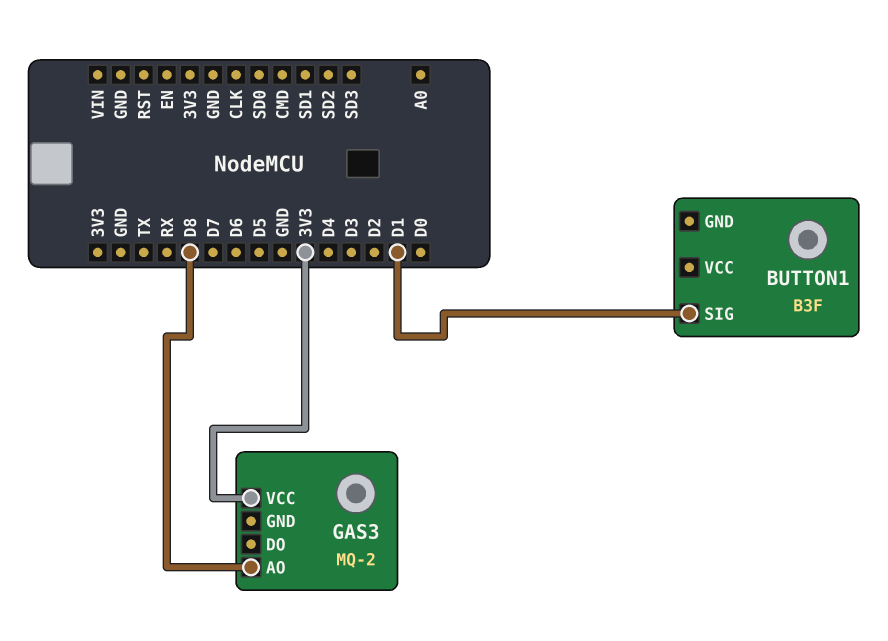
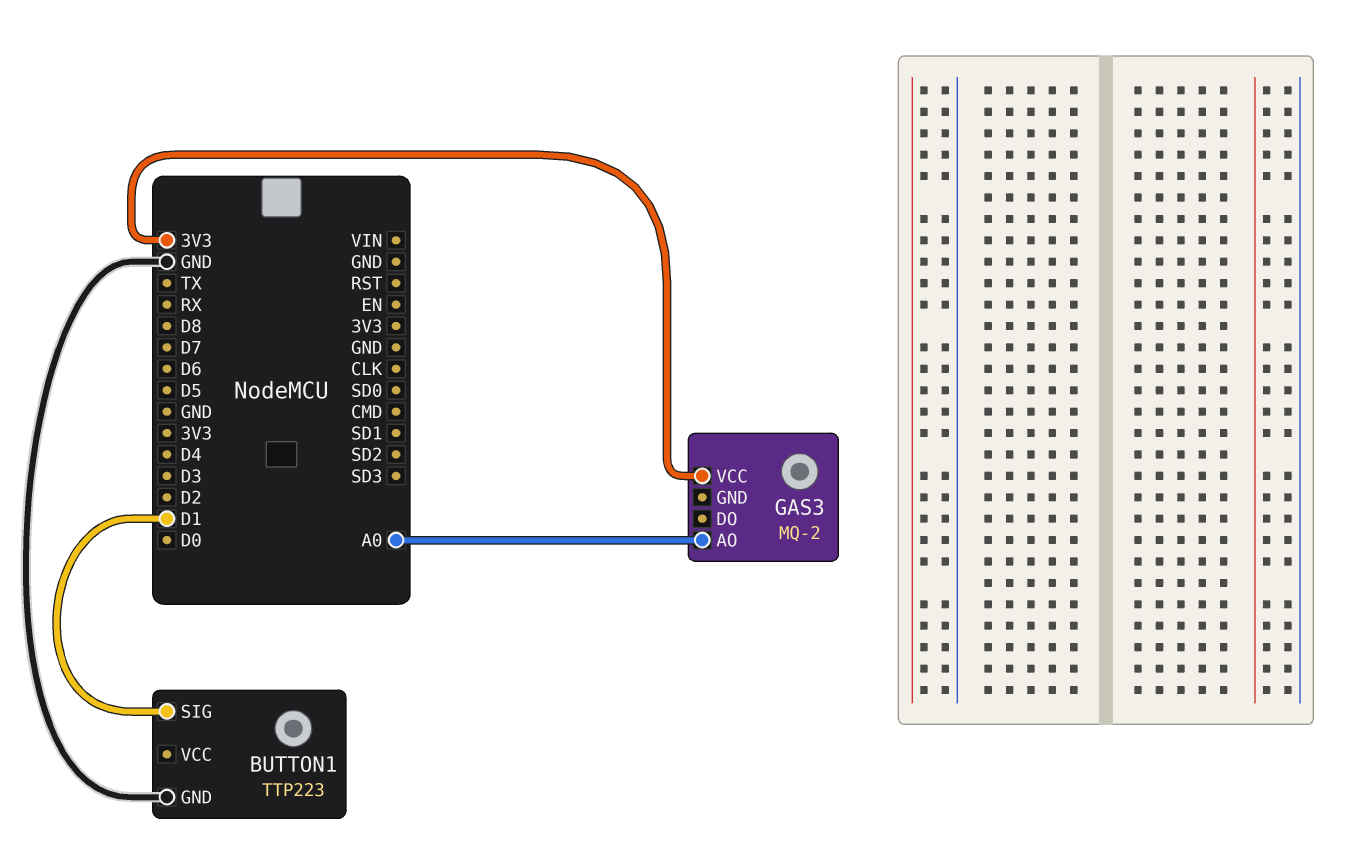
BUTTON1: B3F -> TTP223
BUTTON1 pin GND: none -> GND
GAS3 pin AO: D8 -> A0

